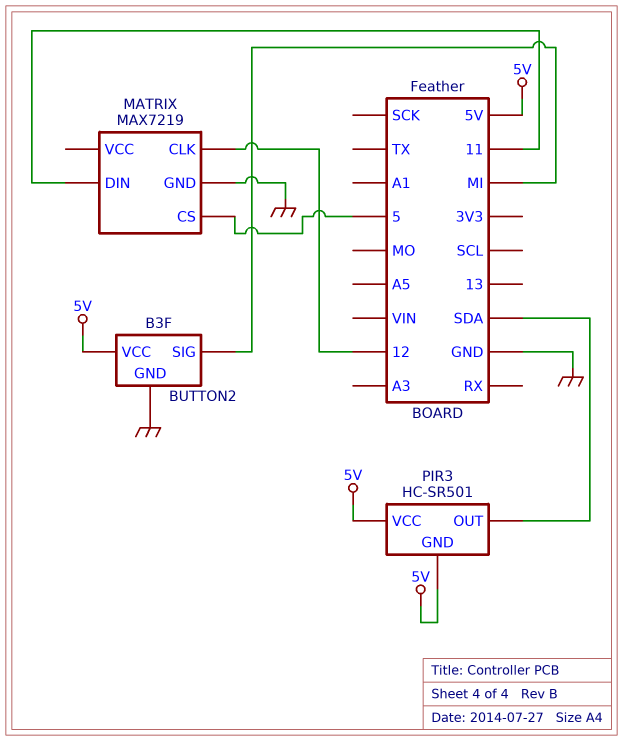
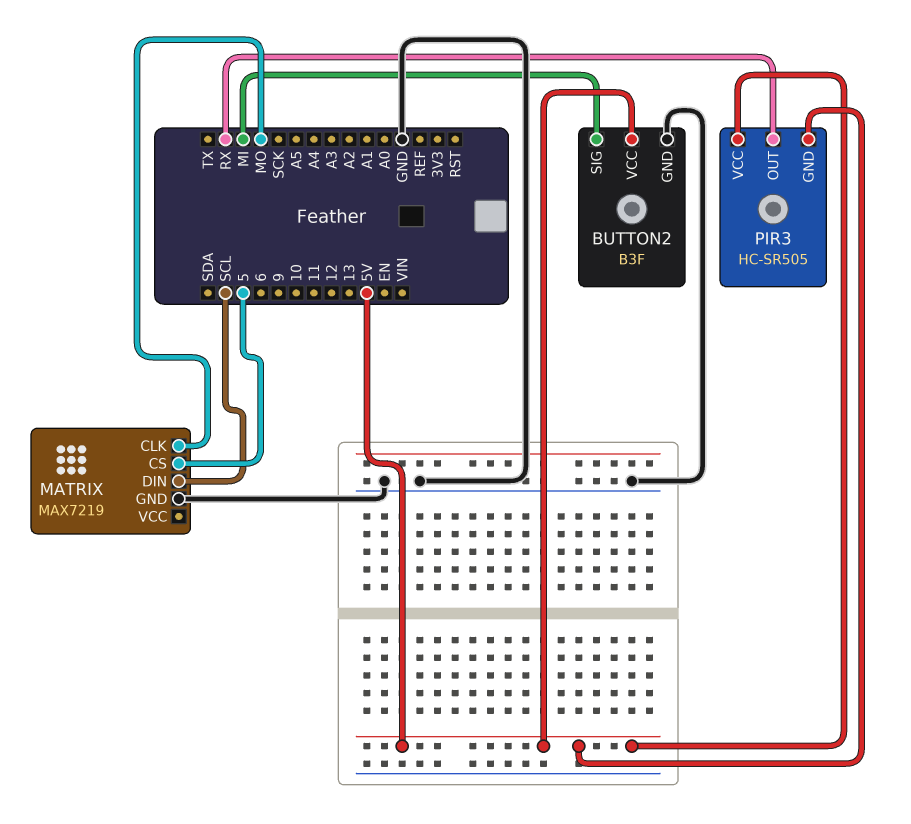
MATRIX pin CLK: 12 -> MO
MATRIX pin DIN: 11 -> SCL
PIR3: HC-SR501 -> HC-SR505
PIR3 pin OUT: SDA -> RX

